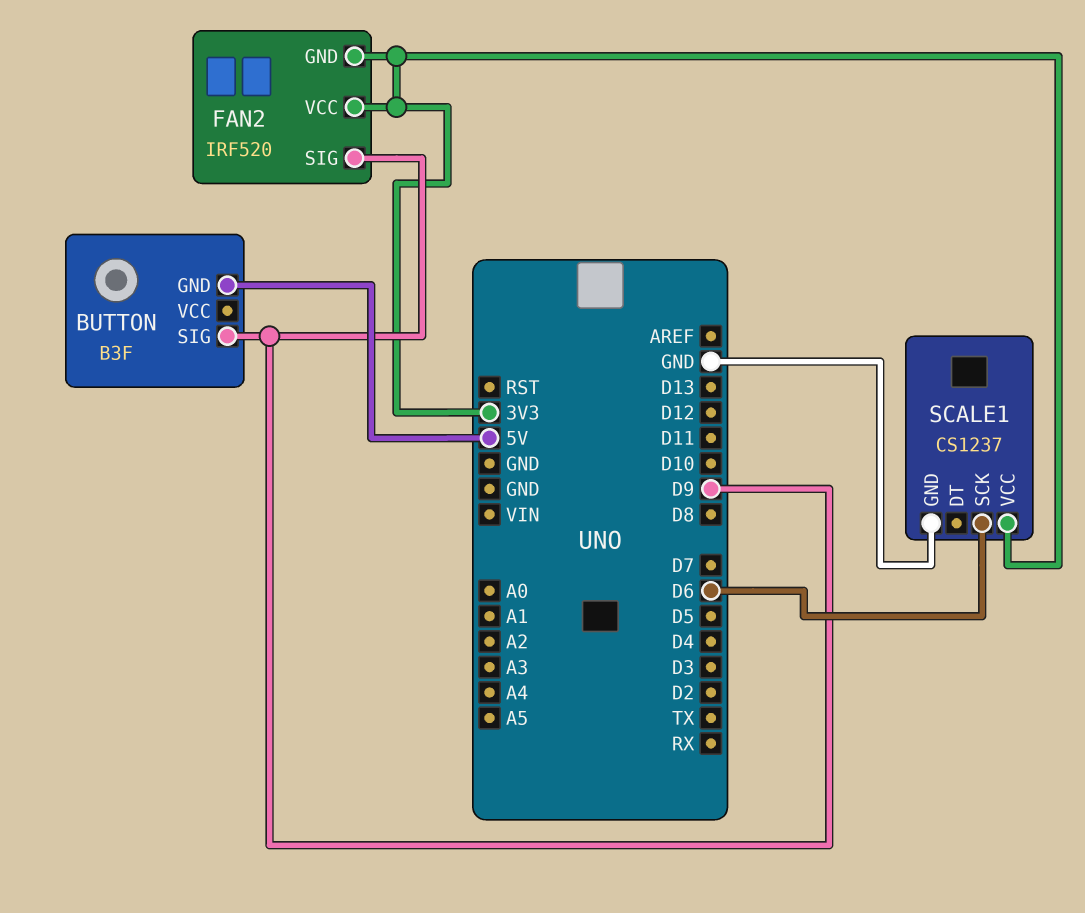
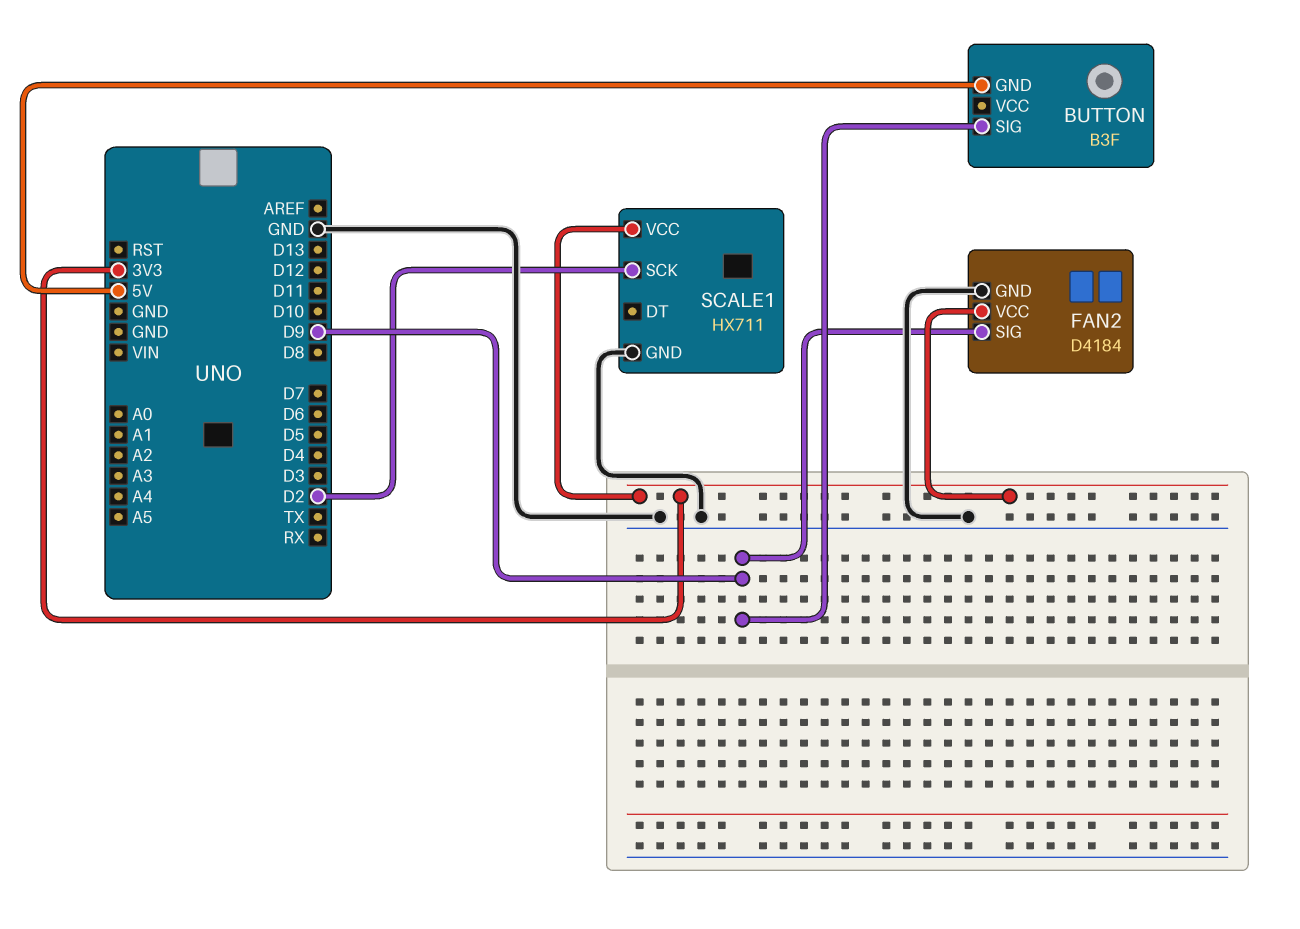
FAN2: IRF520 -> D4184
FAN2 pin GND: 3V3 -> GND
SCALE1: CS1237 -> HX711
SCALE1 pin SCK: D6 -> D2

